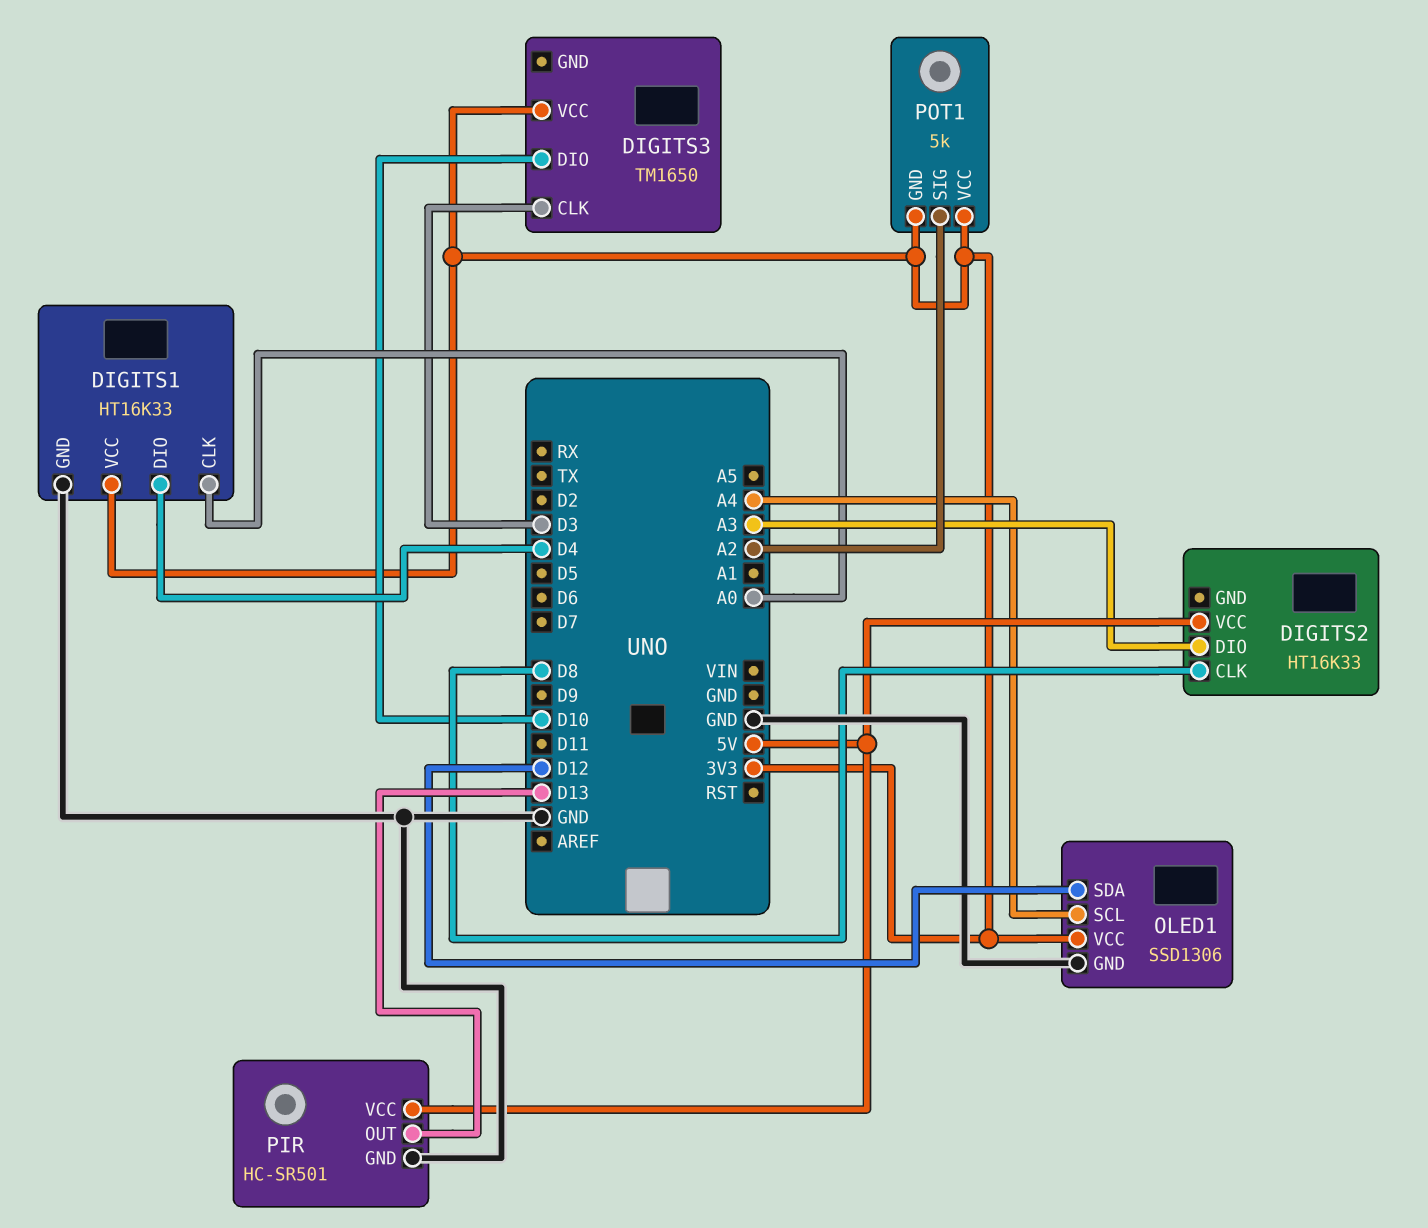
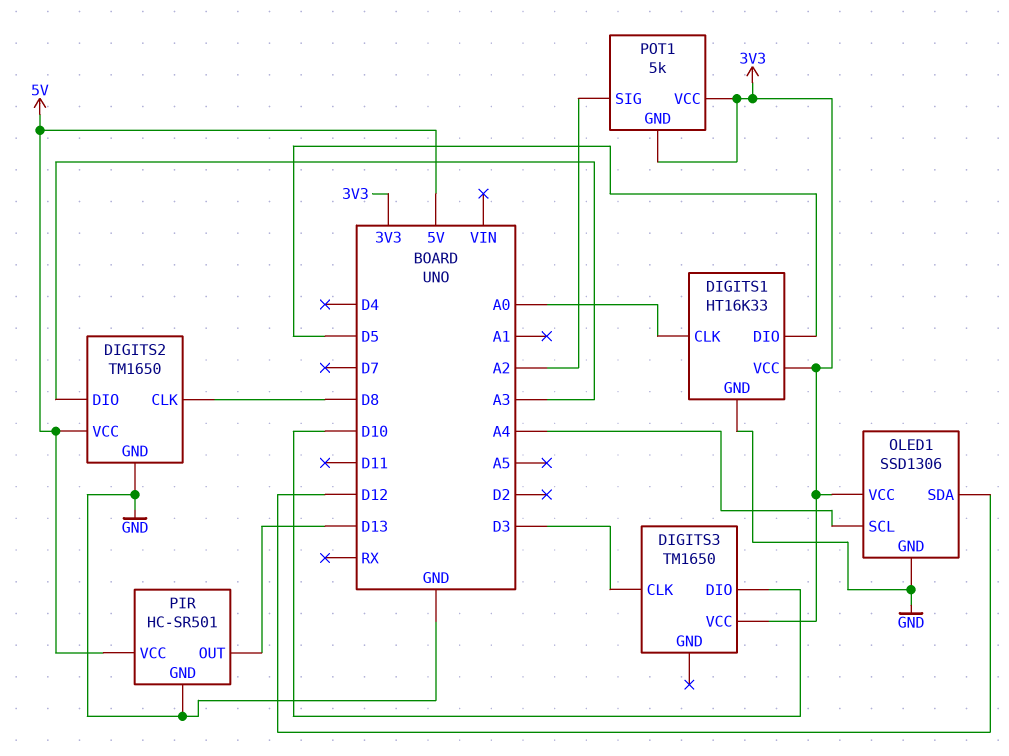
DIGITS1 pin DIO: D4 -> D5
DIGITS2: HT16K33 -> TM1650
DIGITS2 pin GND: none -> GND

